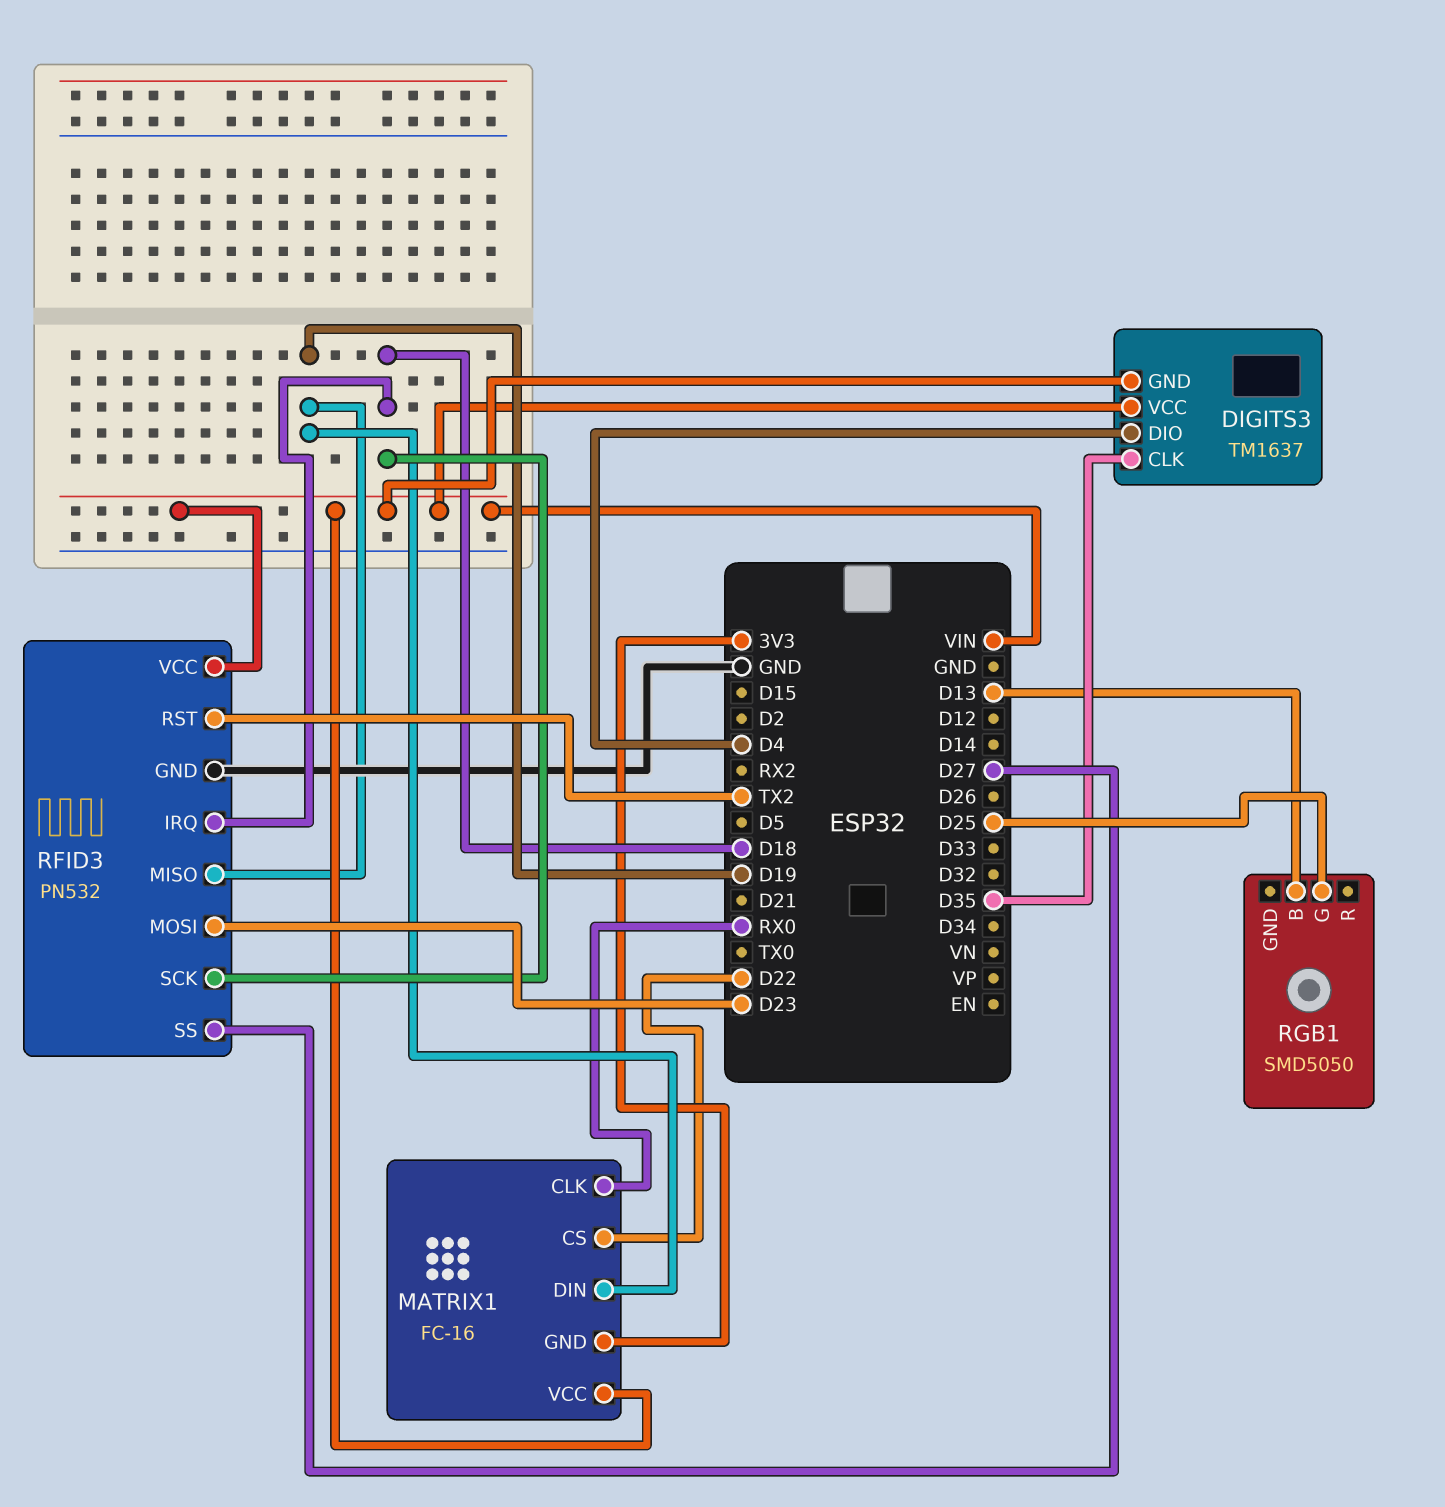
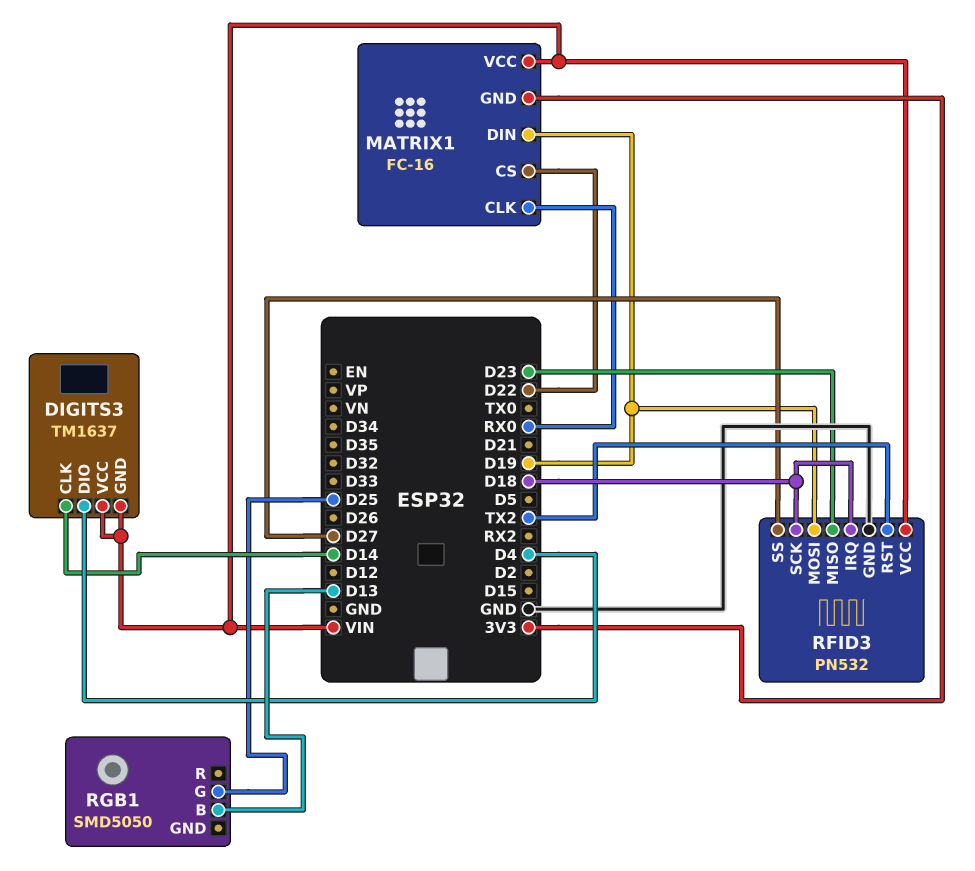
DIGITS3 pin CLK: D35 -> D14
RFID3 pin MISO: D19 -> D23
RFID3 pin MOSI: D23 -> D19

